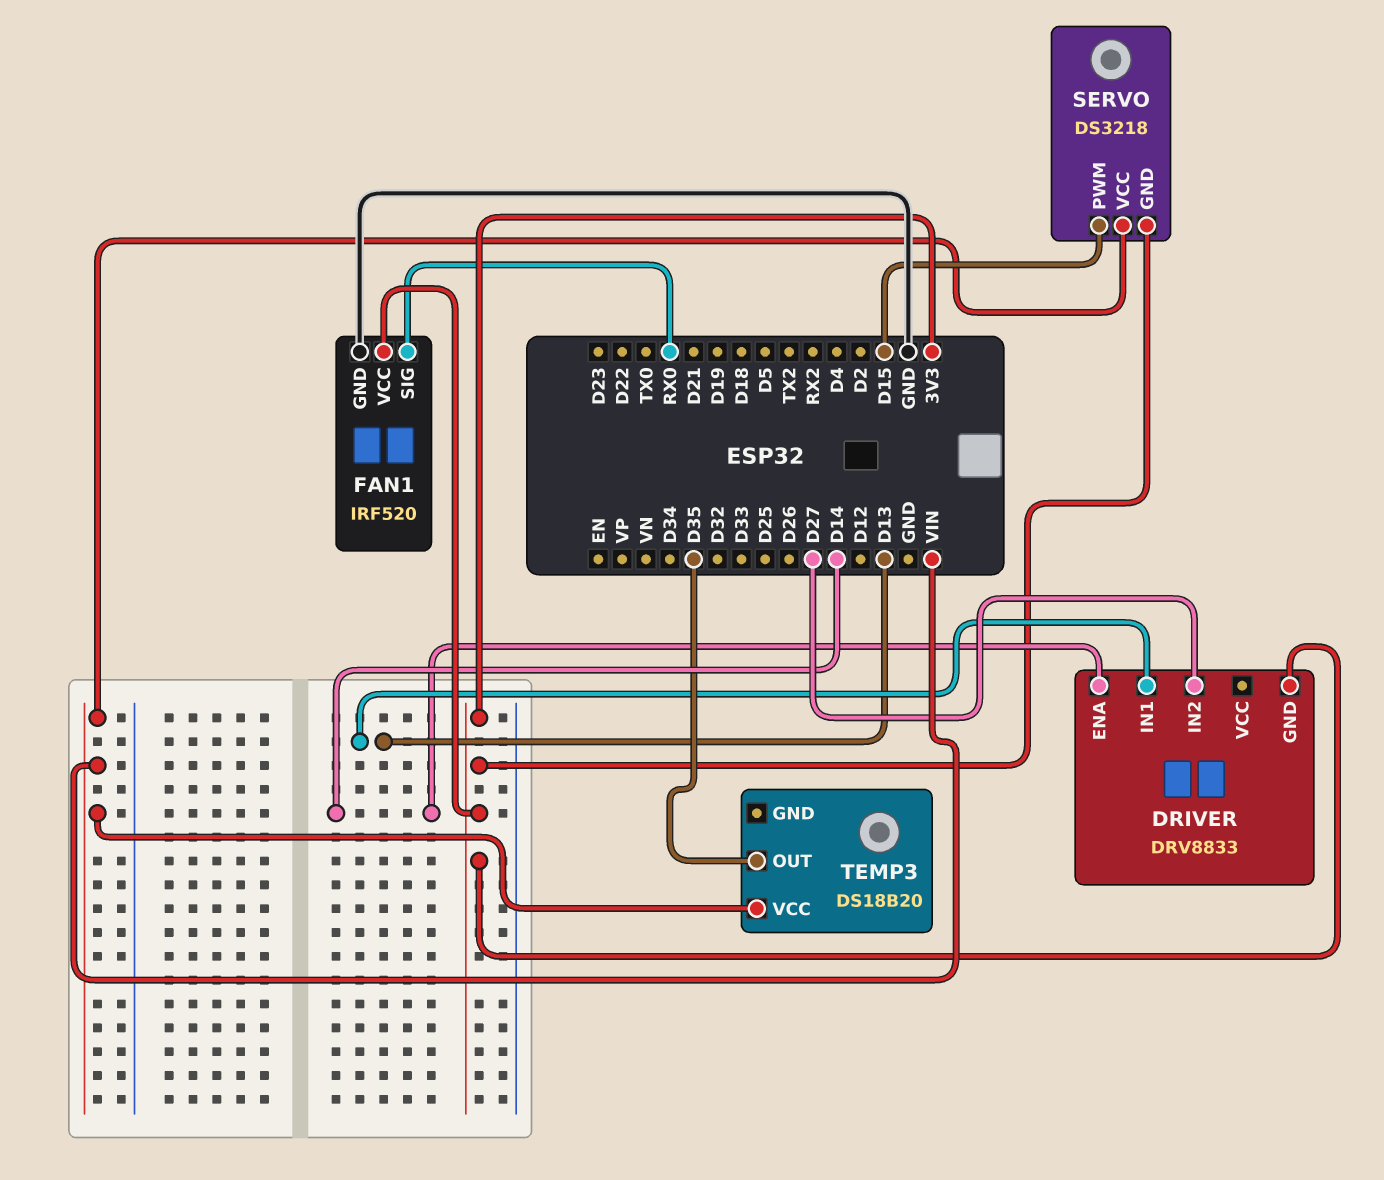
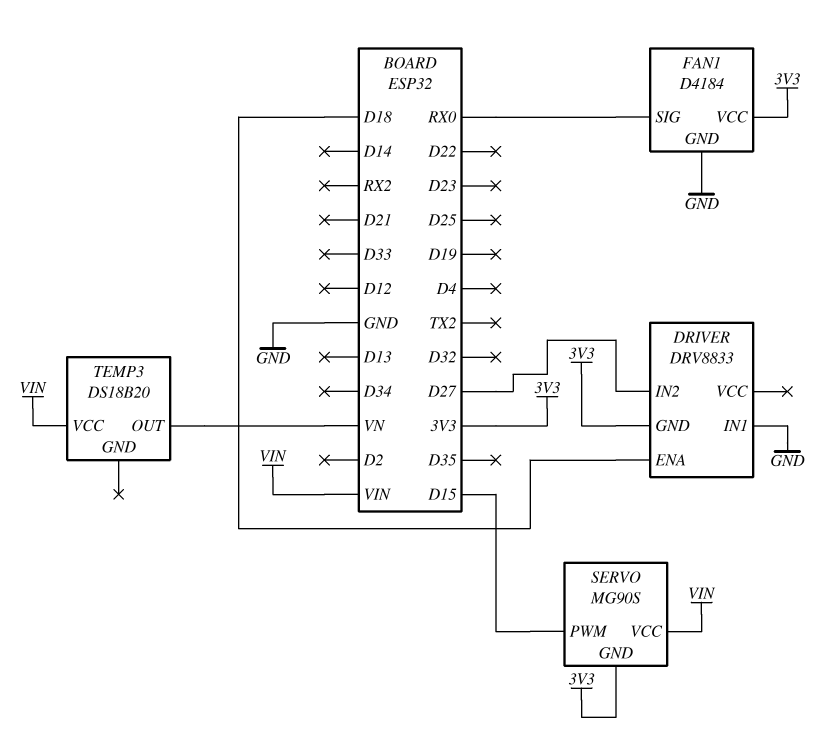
DRIVER pin ENA: D14 -> D18
DRIVER pin IN1: D13 -> GND
FAN1: IRF520 -> D4184
SERVO: DS3218 -> MG90S
TEMP3 pin OUT: D35 -> VN

